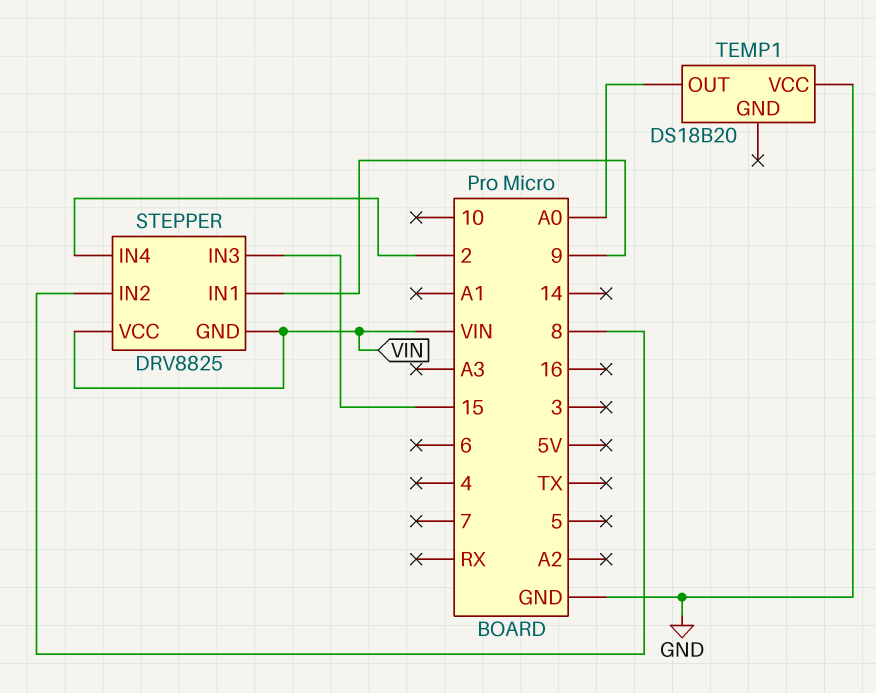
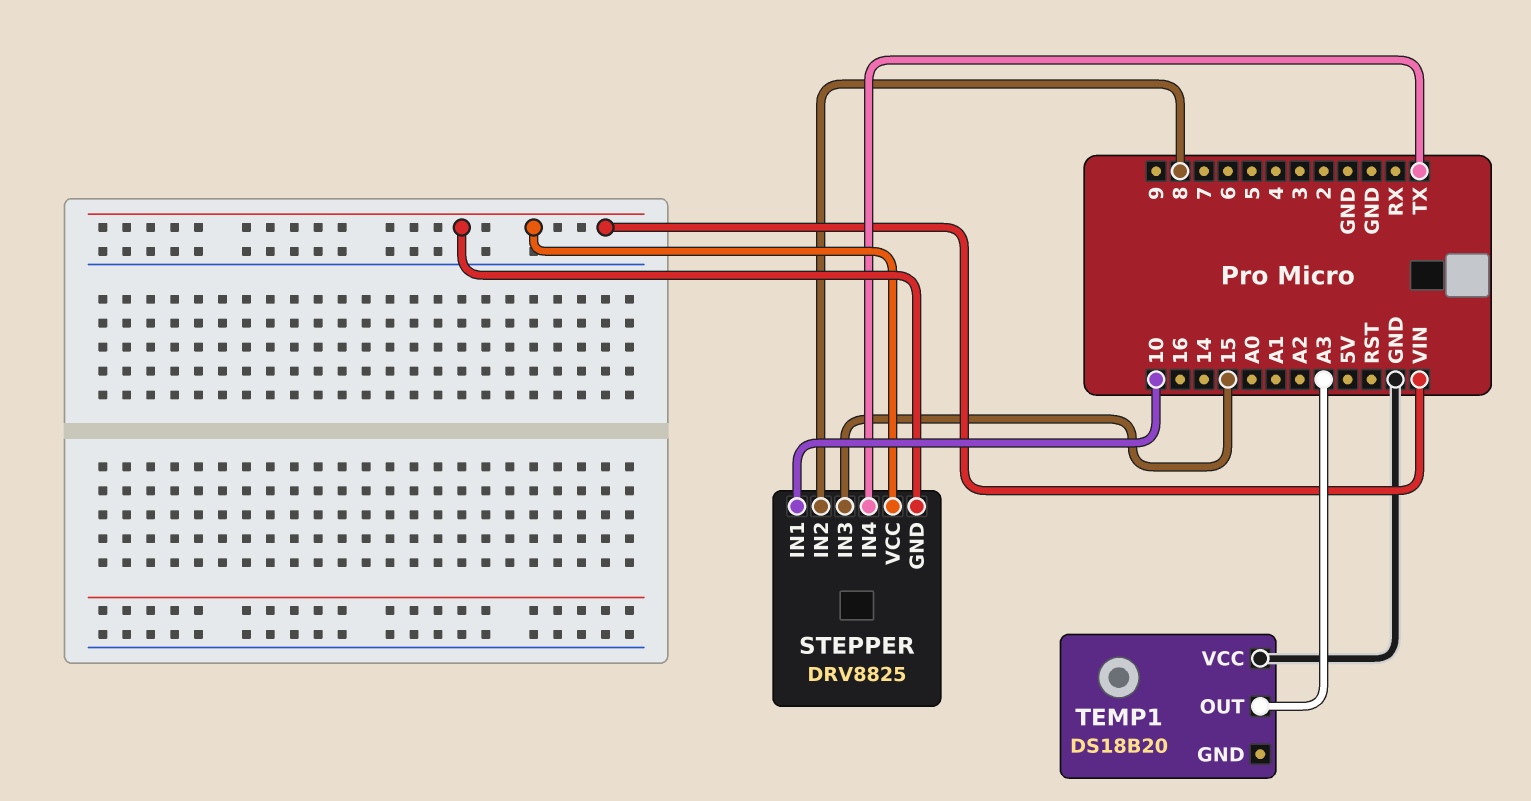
STEPPER pin IN1: 9 -> 10
STEPPER pin IN4: 2 -> TX
TEMP1 pin OUT: A0 -> A3

